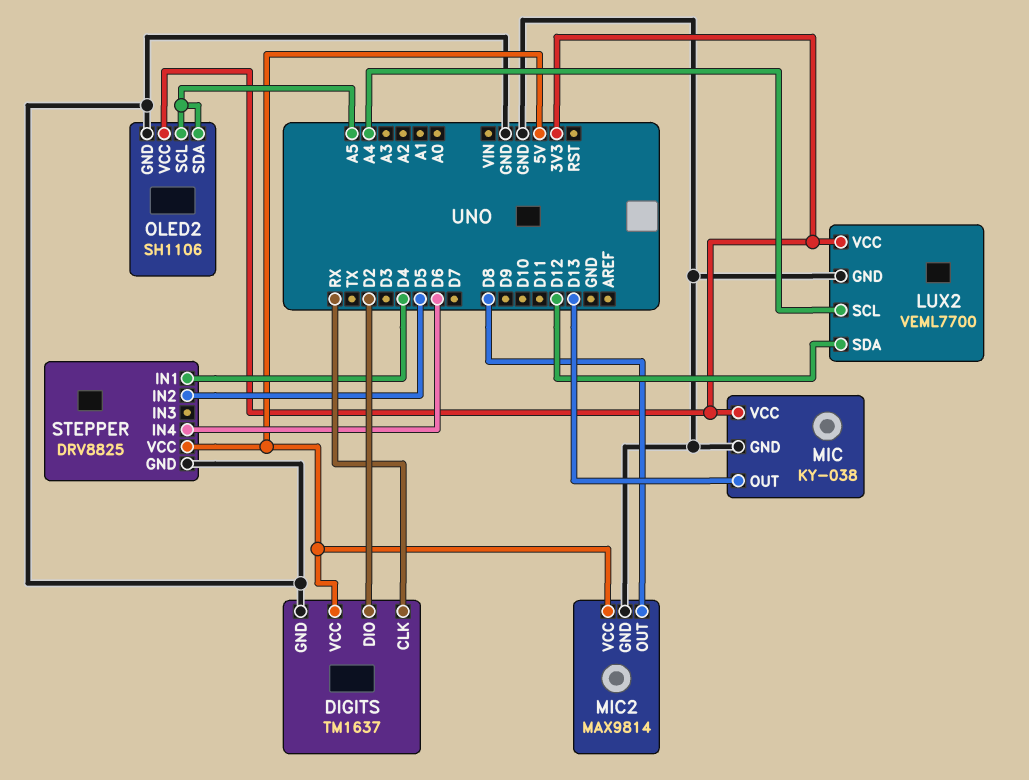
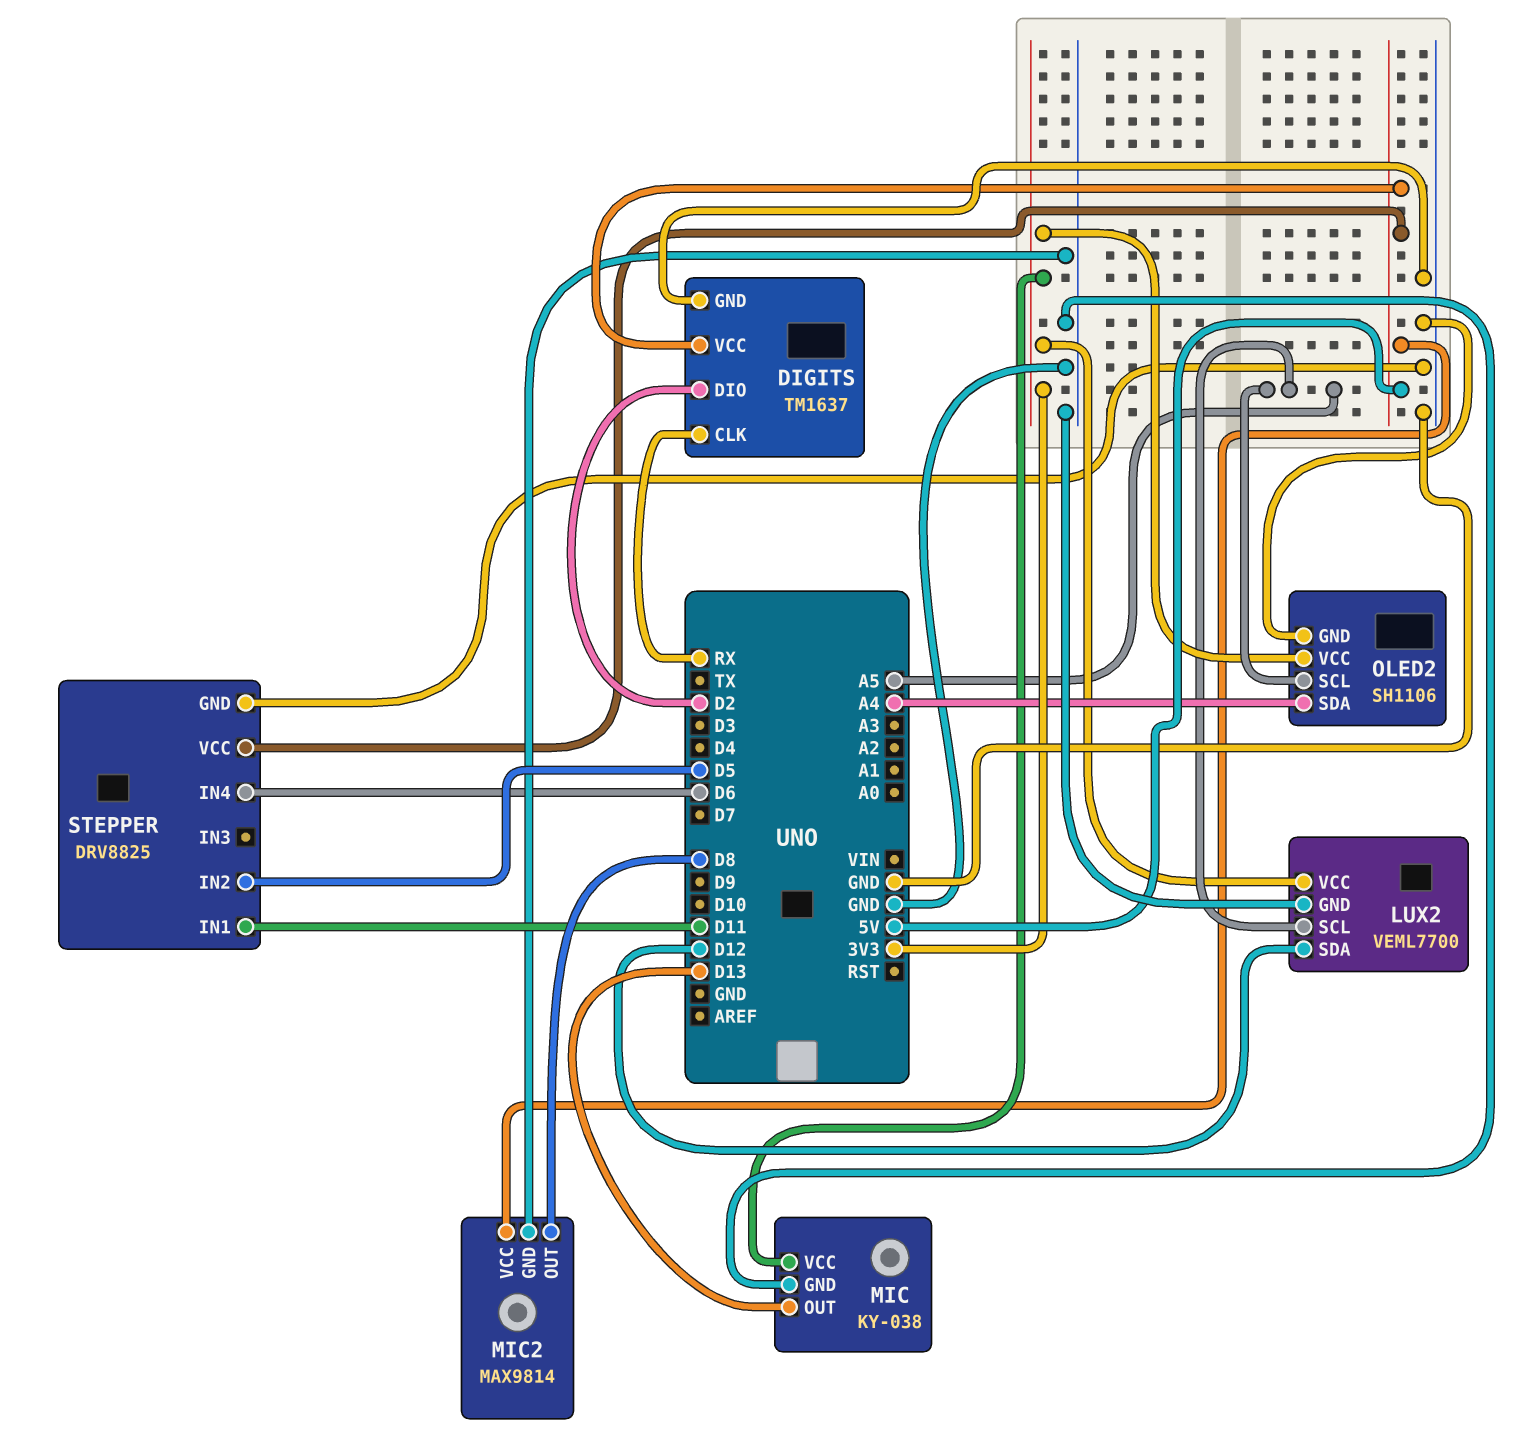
LUX2 pin SCL: A4 -> A5
OLED2 pin SDA: A5 -> A4
STEPPER pin IN1: D4 -> D11

